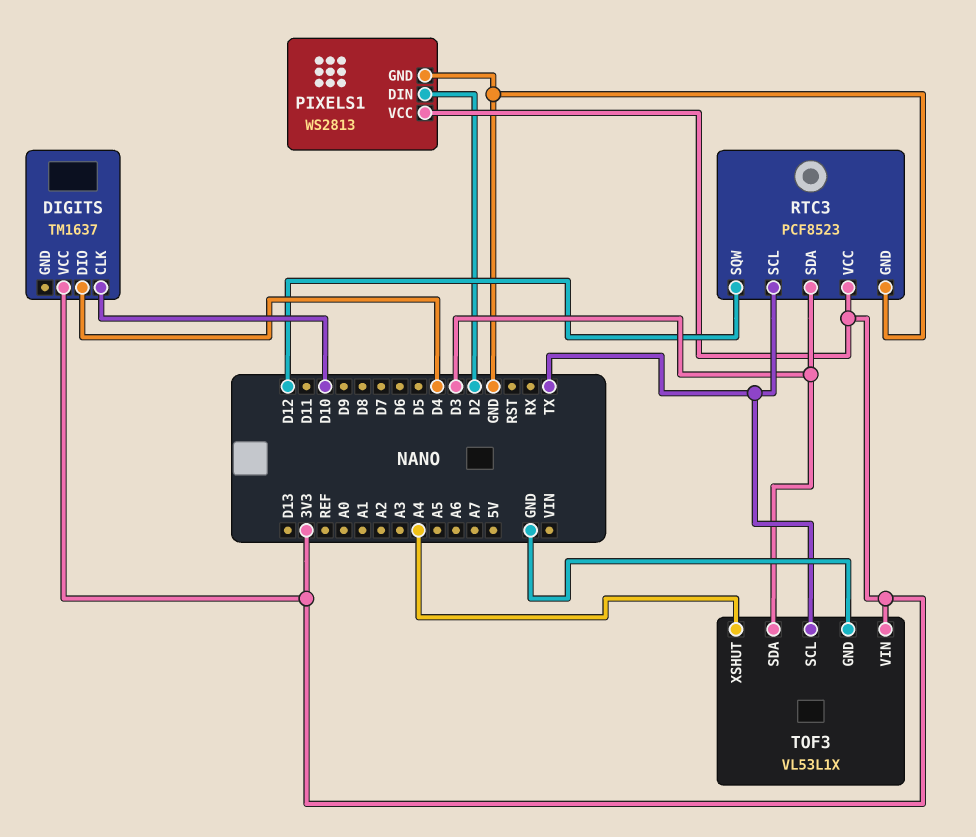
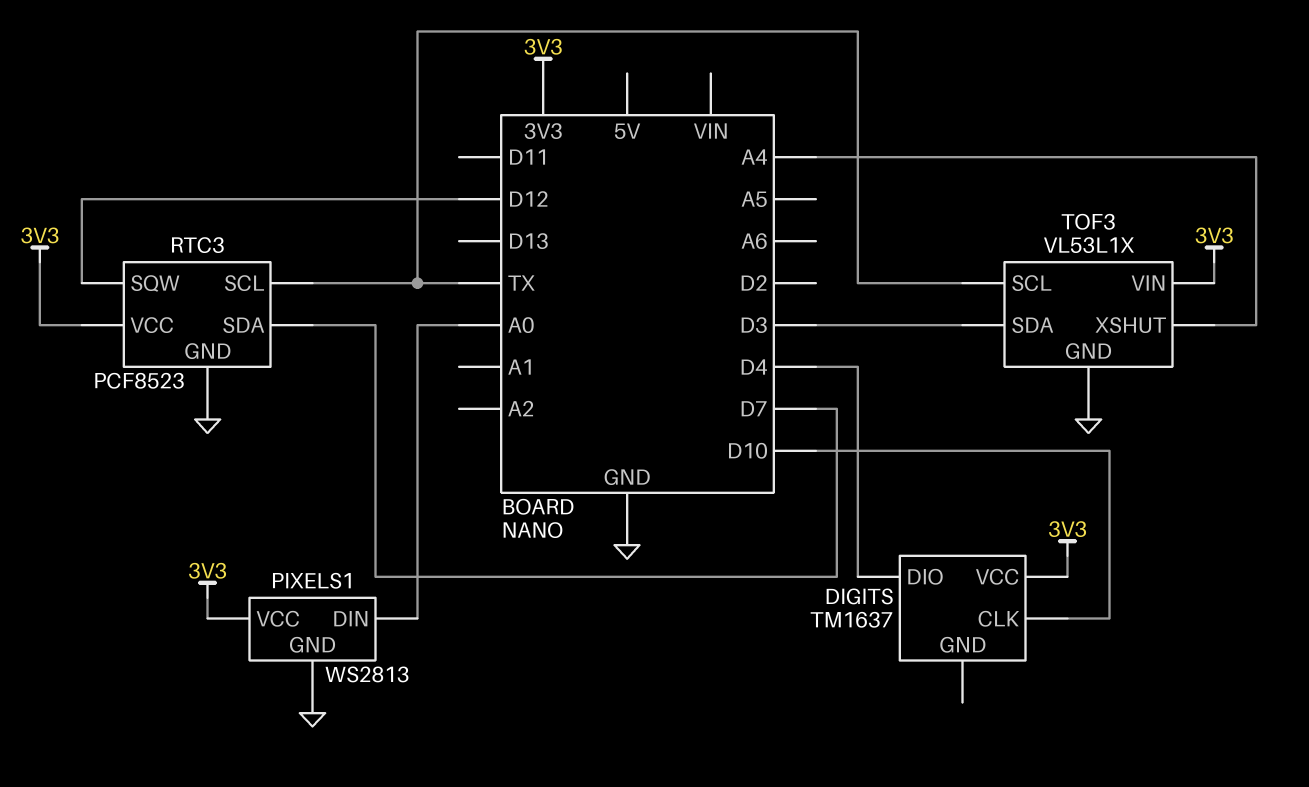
PIXELS1 pin DIN: D2 -> A0
RTC3 pin SDA: D3 -> D7

